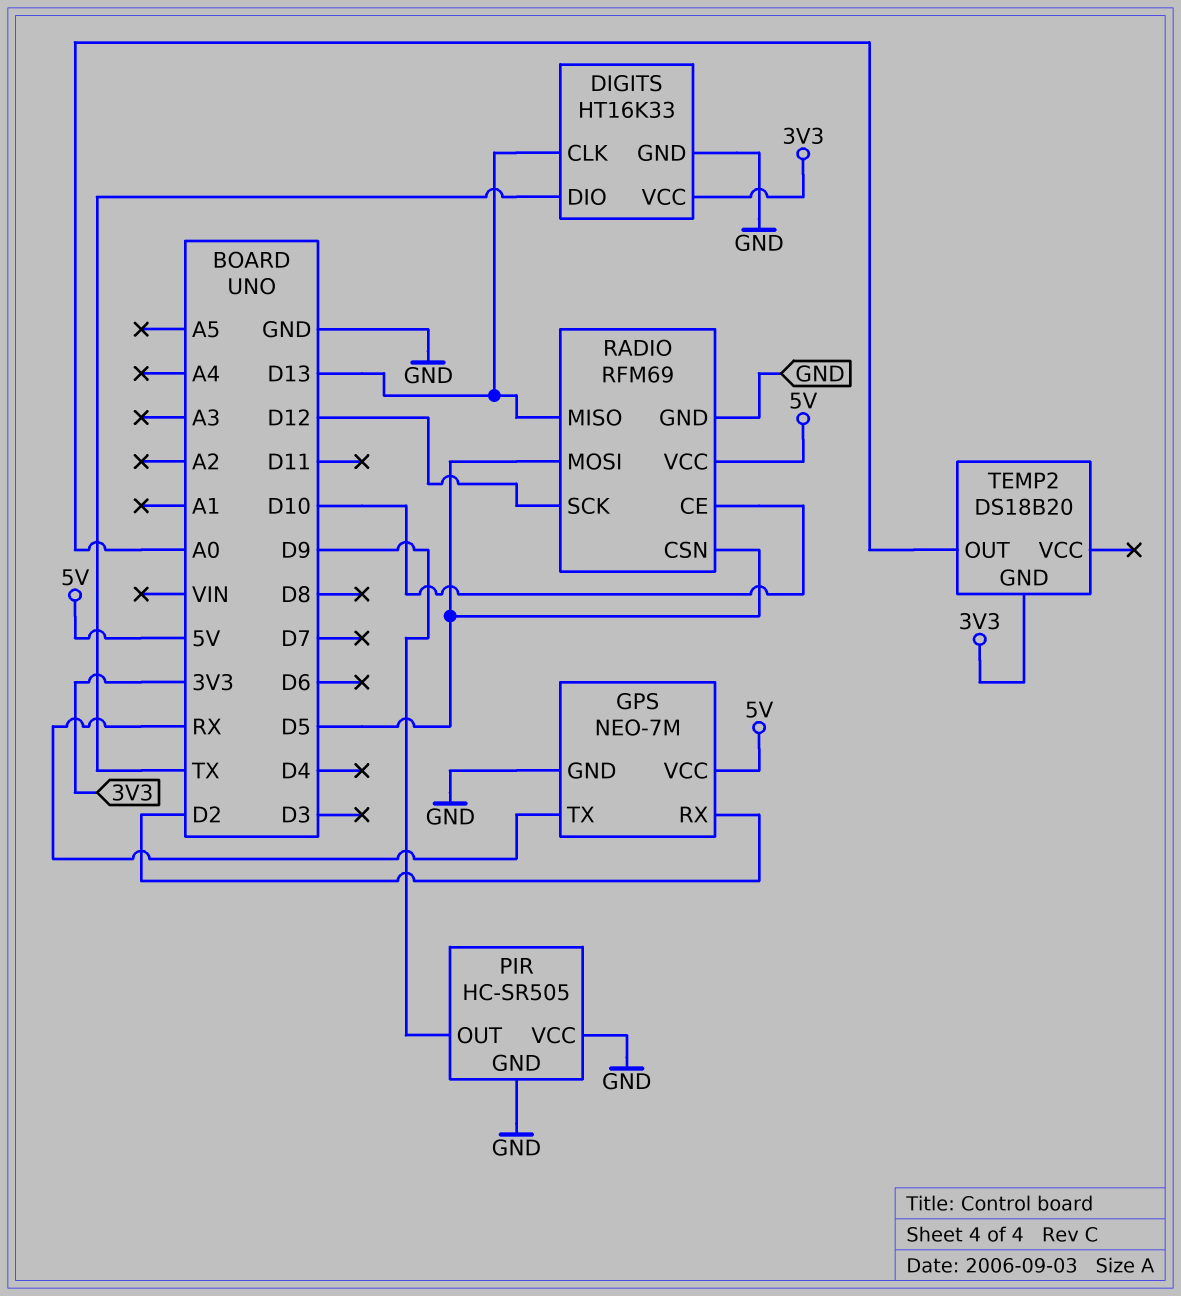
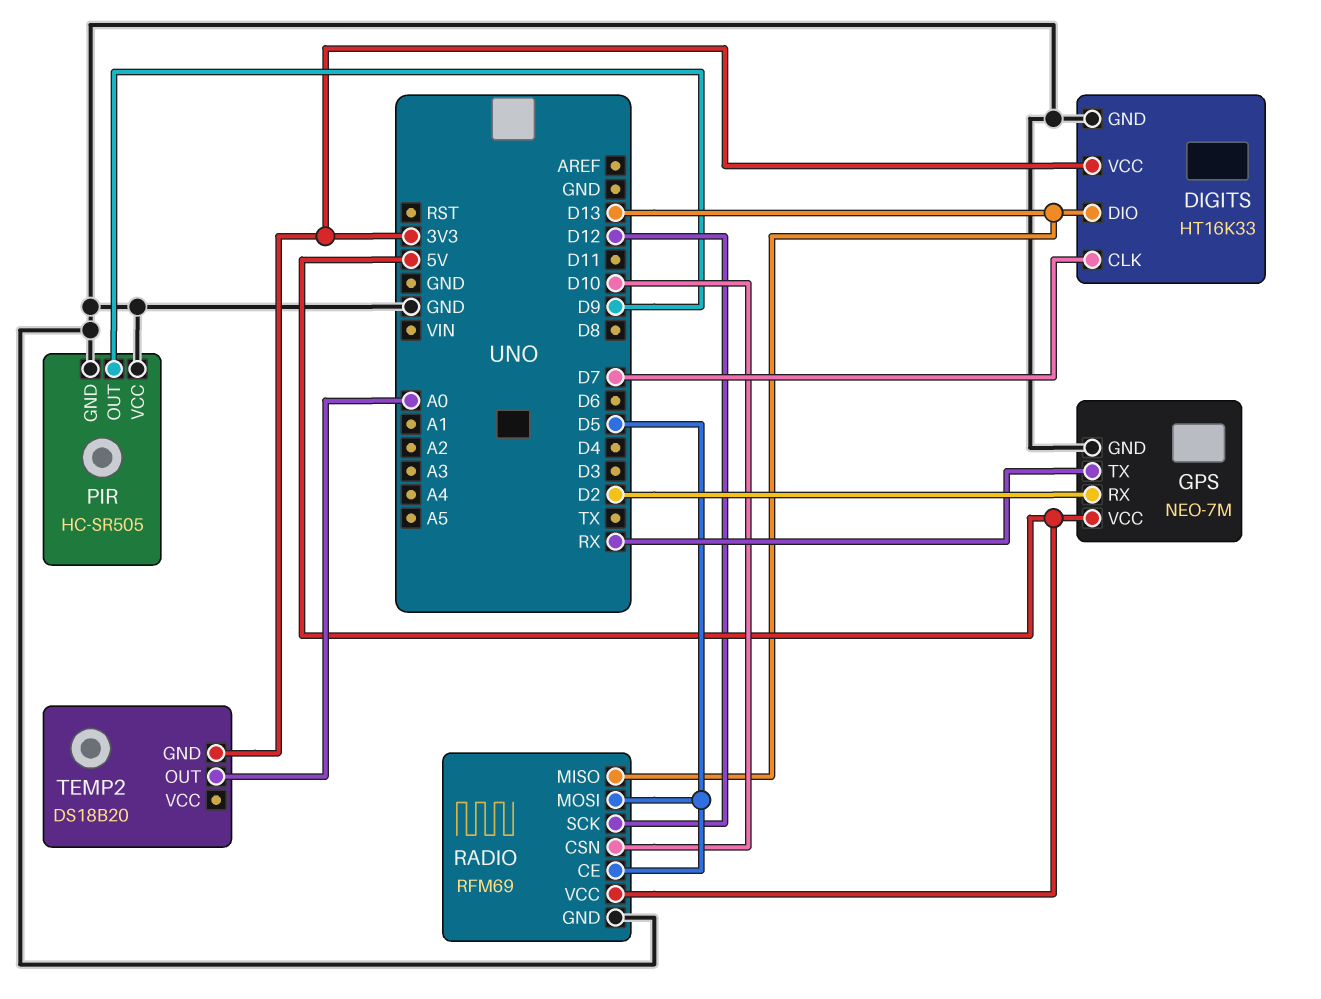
DIGITS pin CLK: D13 -> D7
DIGITS pin DIO: TX -> D13
RADIO pin CE: D10 -> D5
RADIO pin CSN: D5 -> D10

